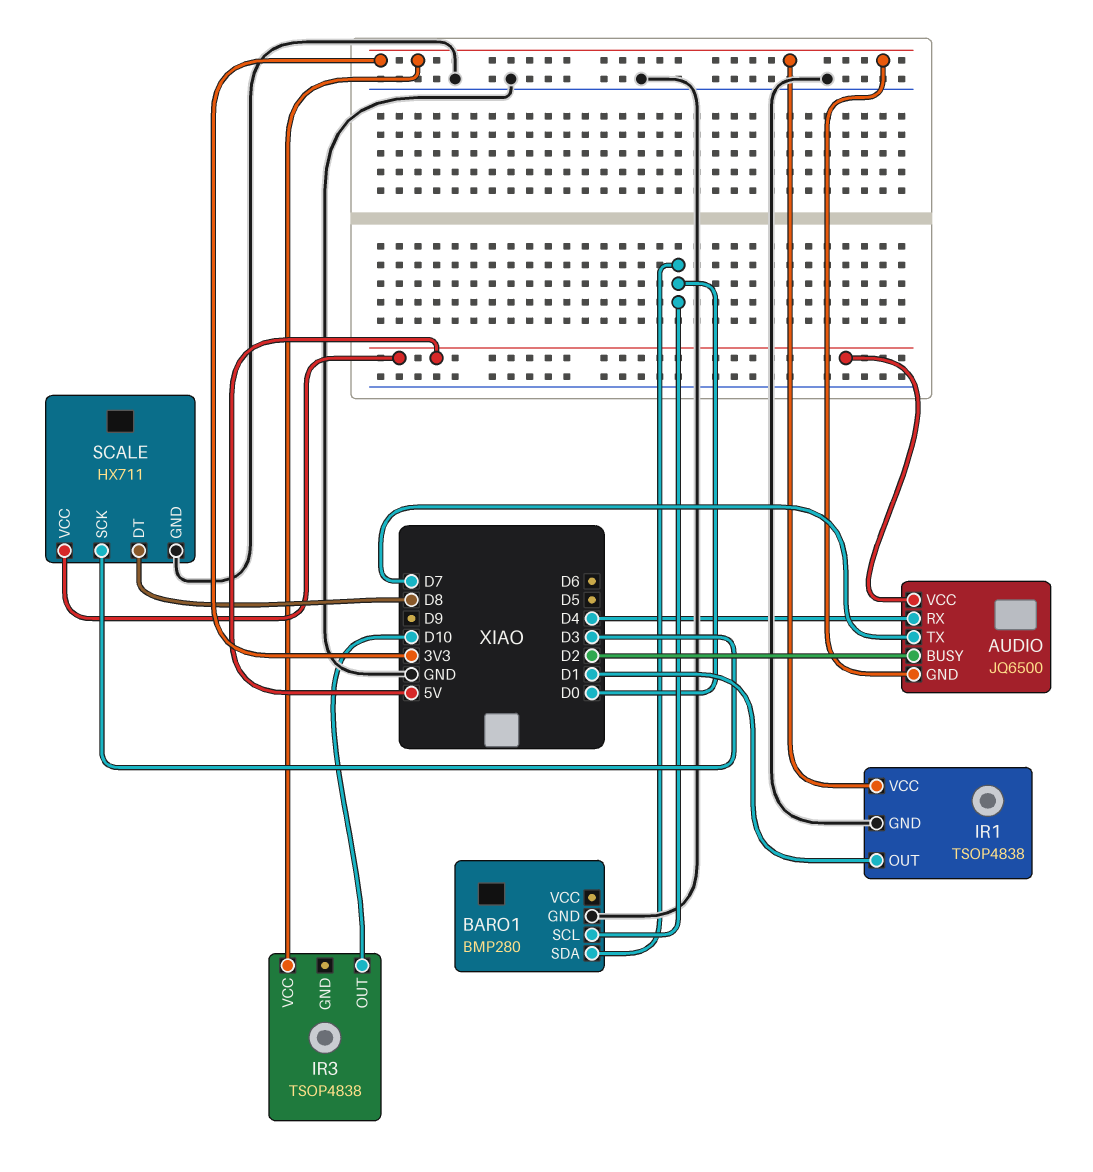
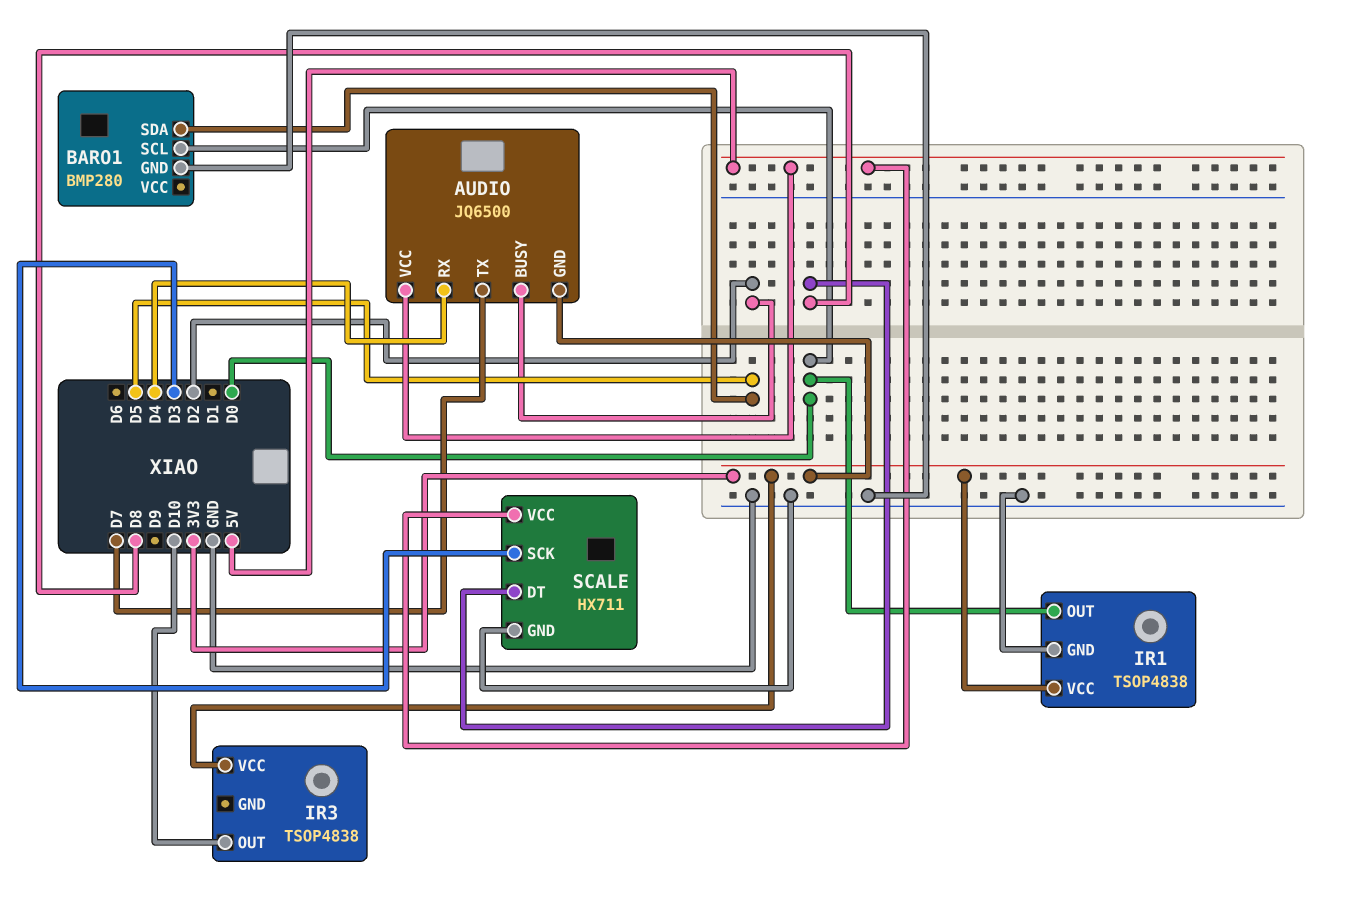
BARO1 pin SDA: D0 -> D5
IR1 pin OUT: D1 -> D0

